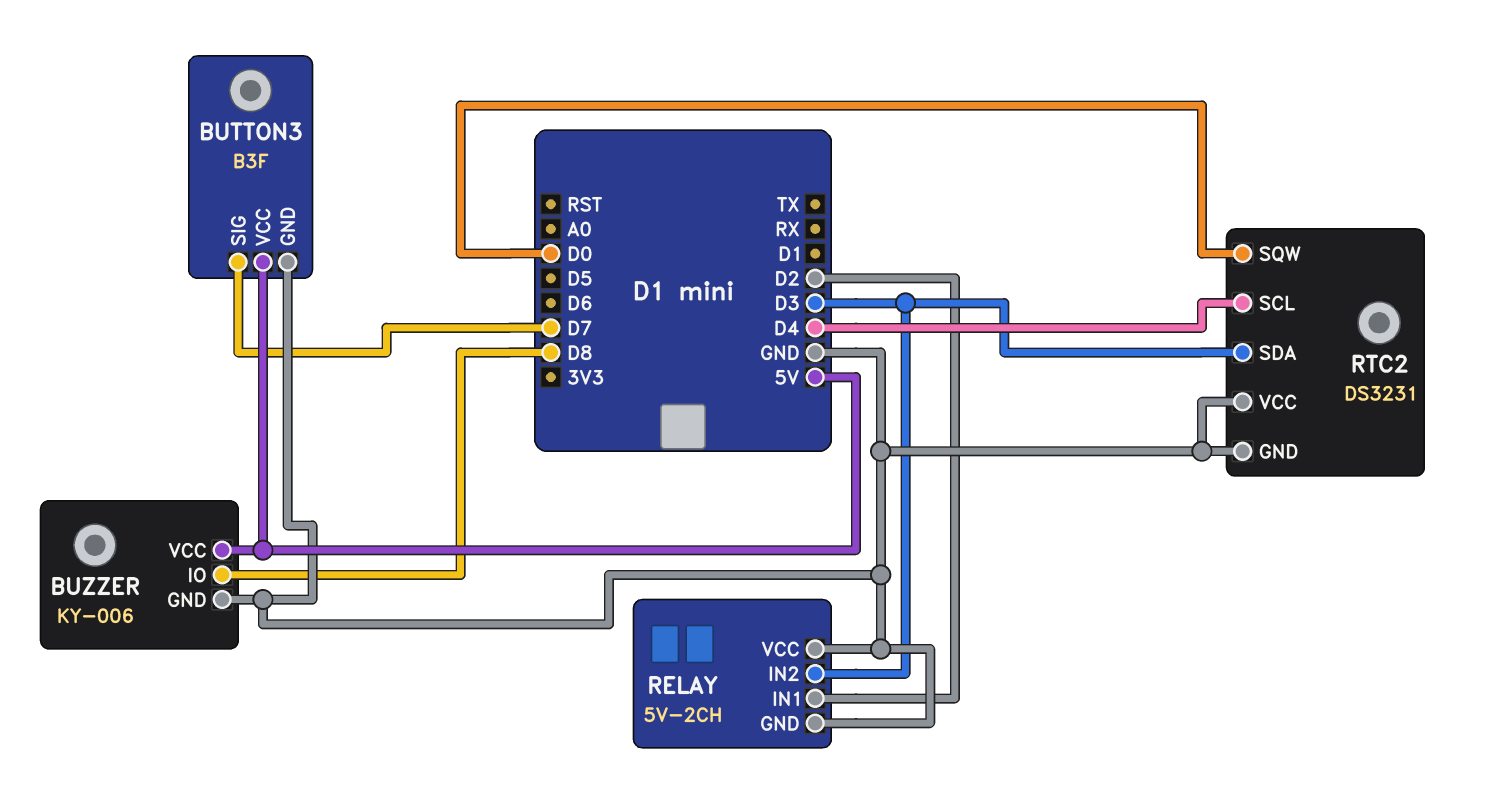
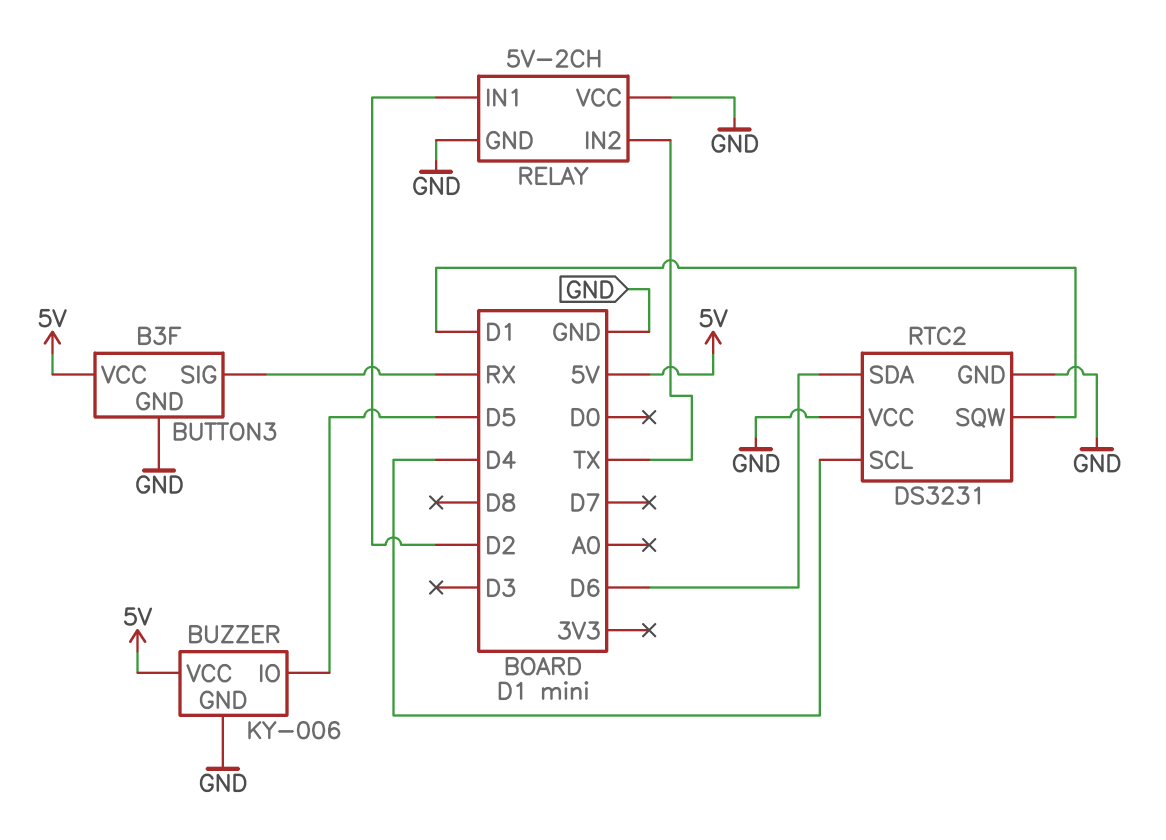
BUTTON3 pin SIG: D7 -> RX
BUZZER pin IO: D8 -> D5
RELAY pin IN2: D3 -> TX
RTC2 pin SDA: D3 -> D6
RTC2 pin SQW: D0 -> D1

